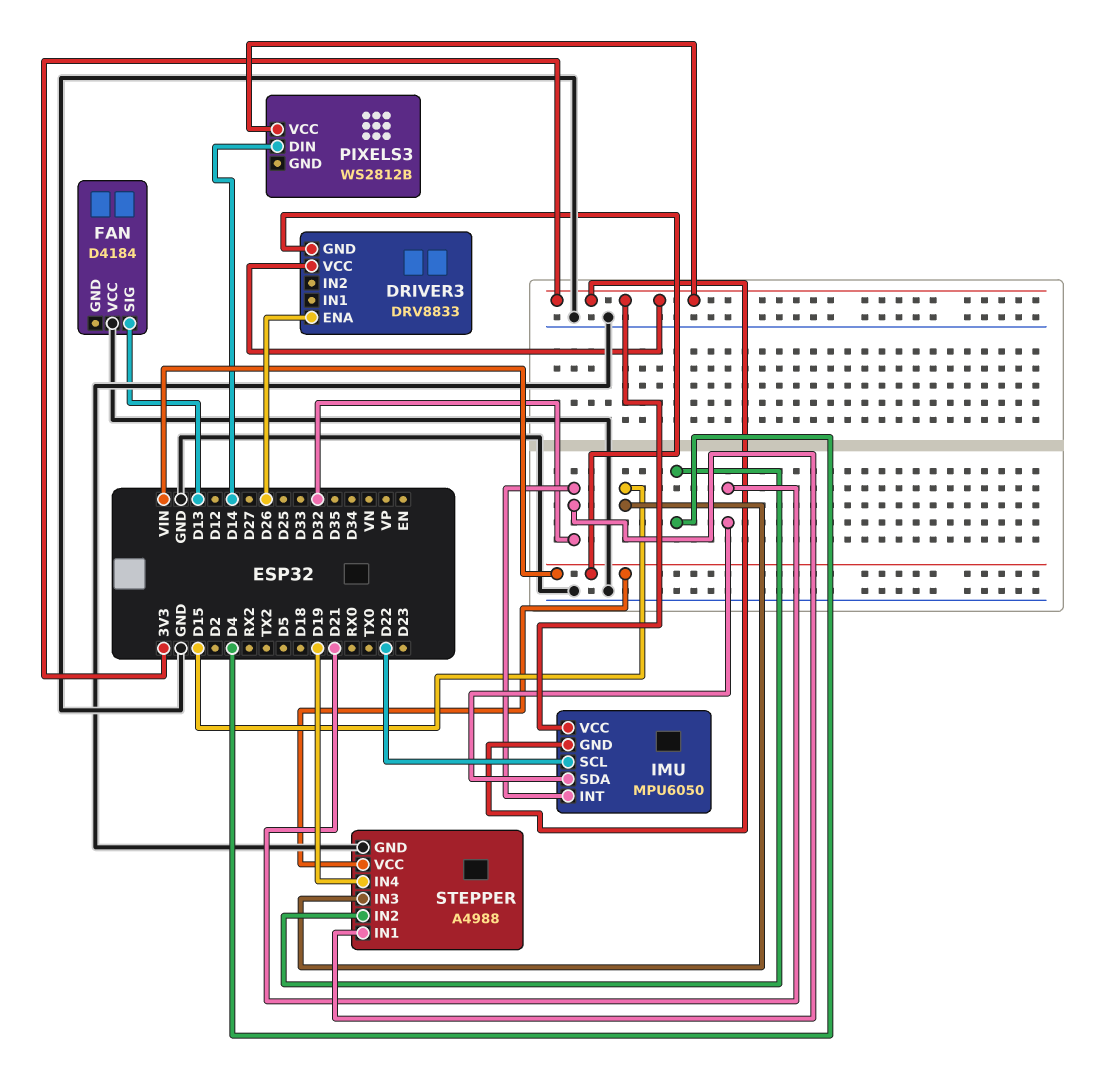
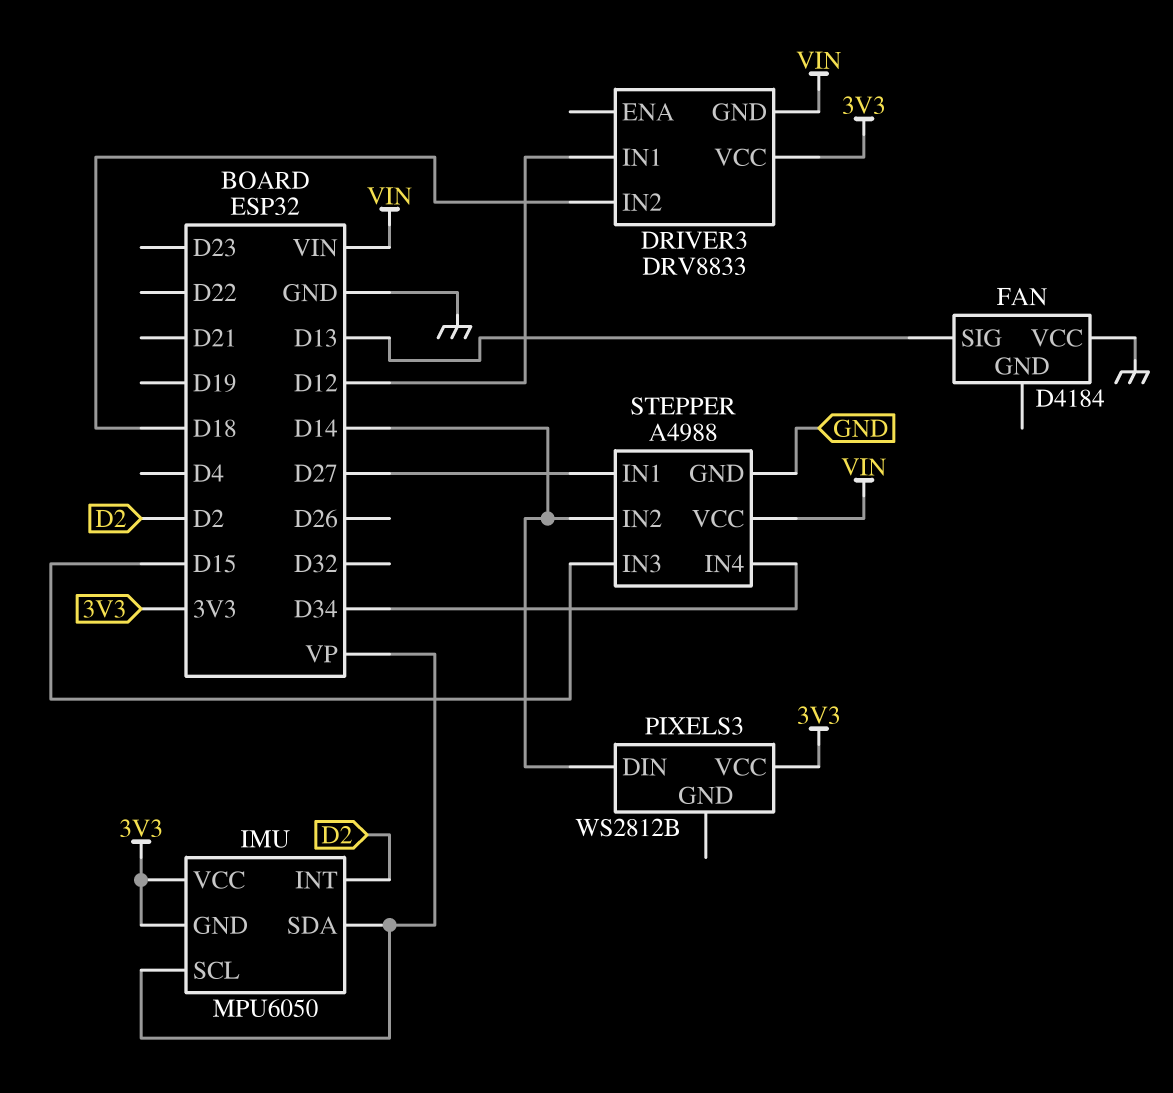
DRIVER3 pin ENA: D26 -> none
DRIVER3 pin IN1: none -> D12
DRIVER3 pin IN2: none -> D18
IMU pin INT: D32 -> D2
IMU pin SCL: D22 -> VP
IMU pin SDA: D21 -> VP
STEPPER pin IN1: D32 -> D27
STEPPER pin IN2: D4 -> D14
STEPPER pin IN4: D19 -> D34

